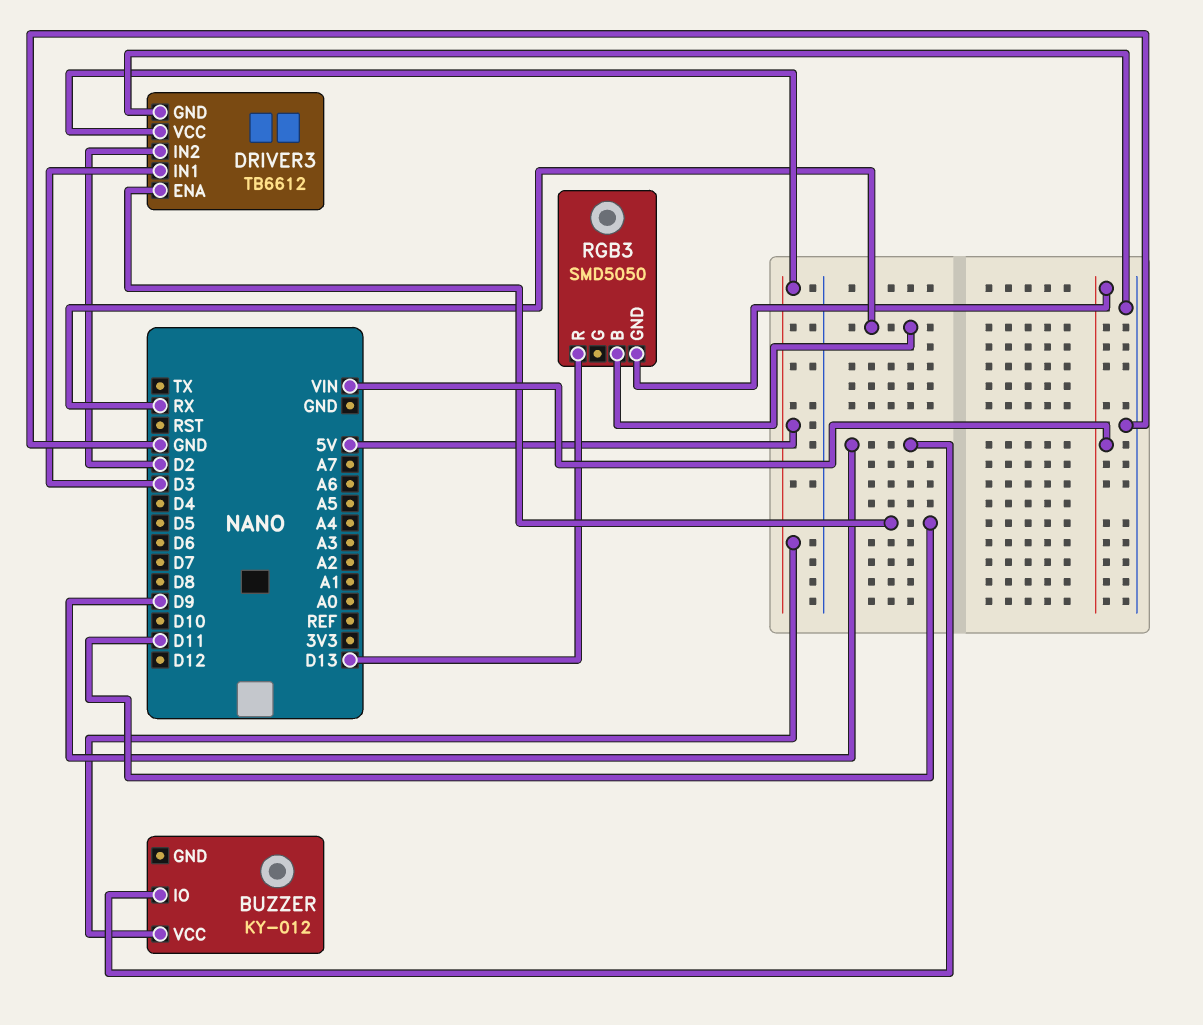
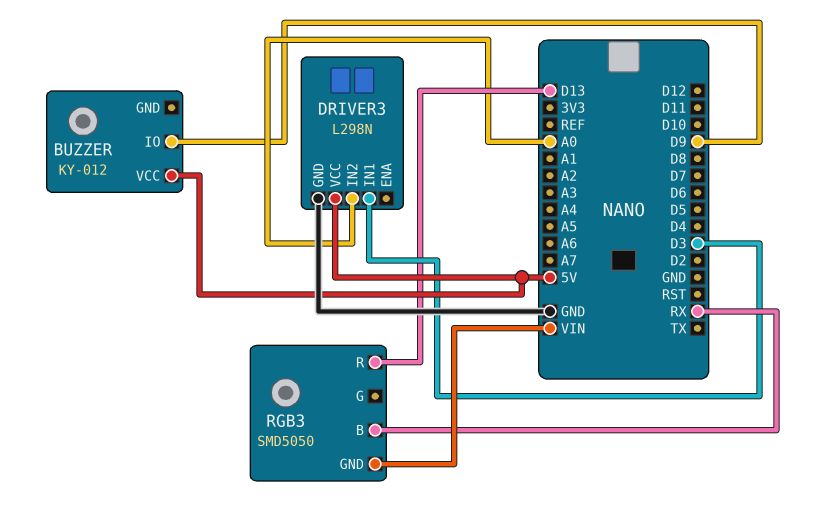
DRIVER3: TB6612 -> L298N
DRIVER3 pin ENA: D11 -> none
DRIVER3 pin IN2: D2 -> A0

